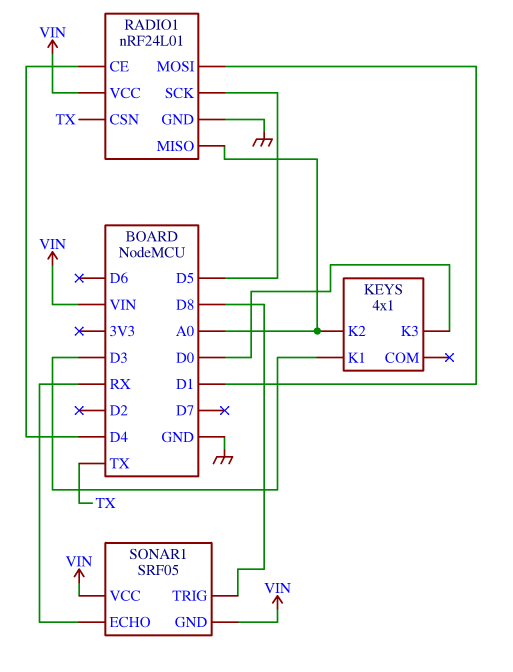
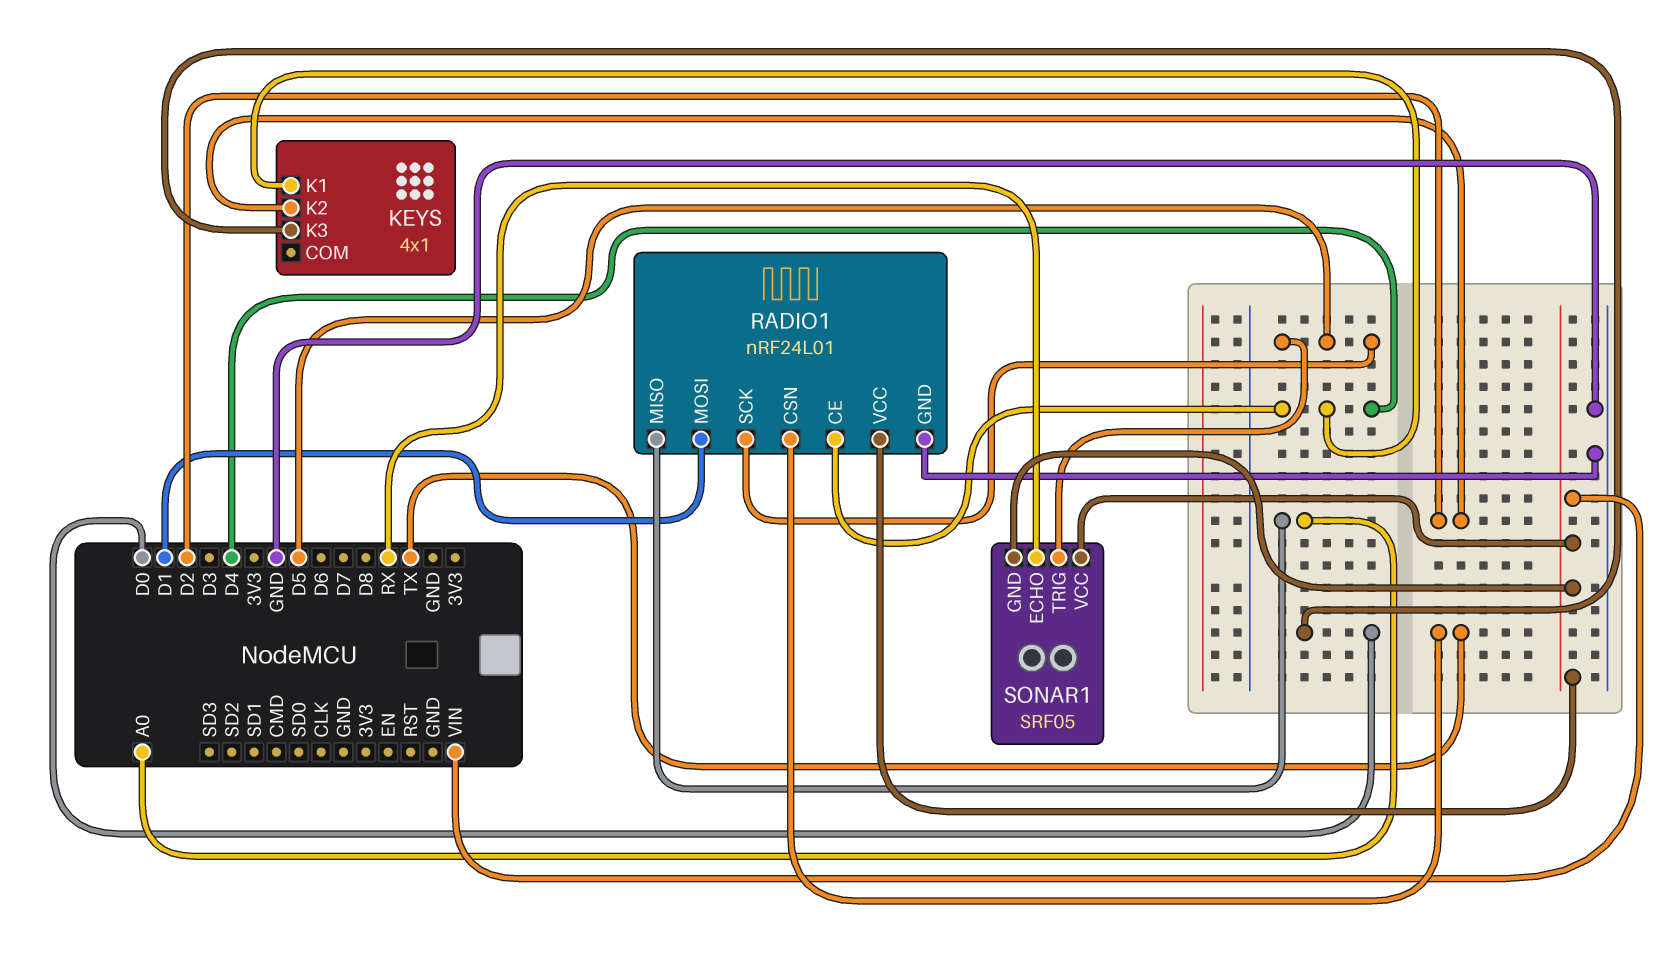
KEYS pin K1: D3 -> D4
KEYS pin K2: A0 -> D2
SONAR1 pin TRIG: D8 -> D5

